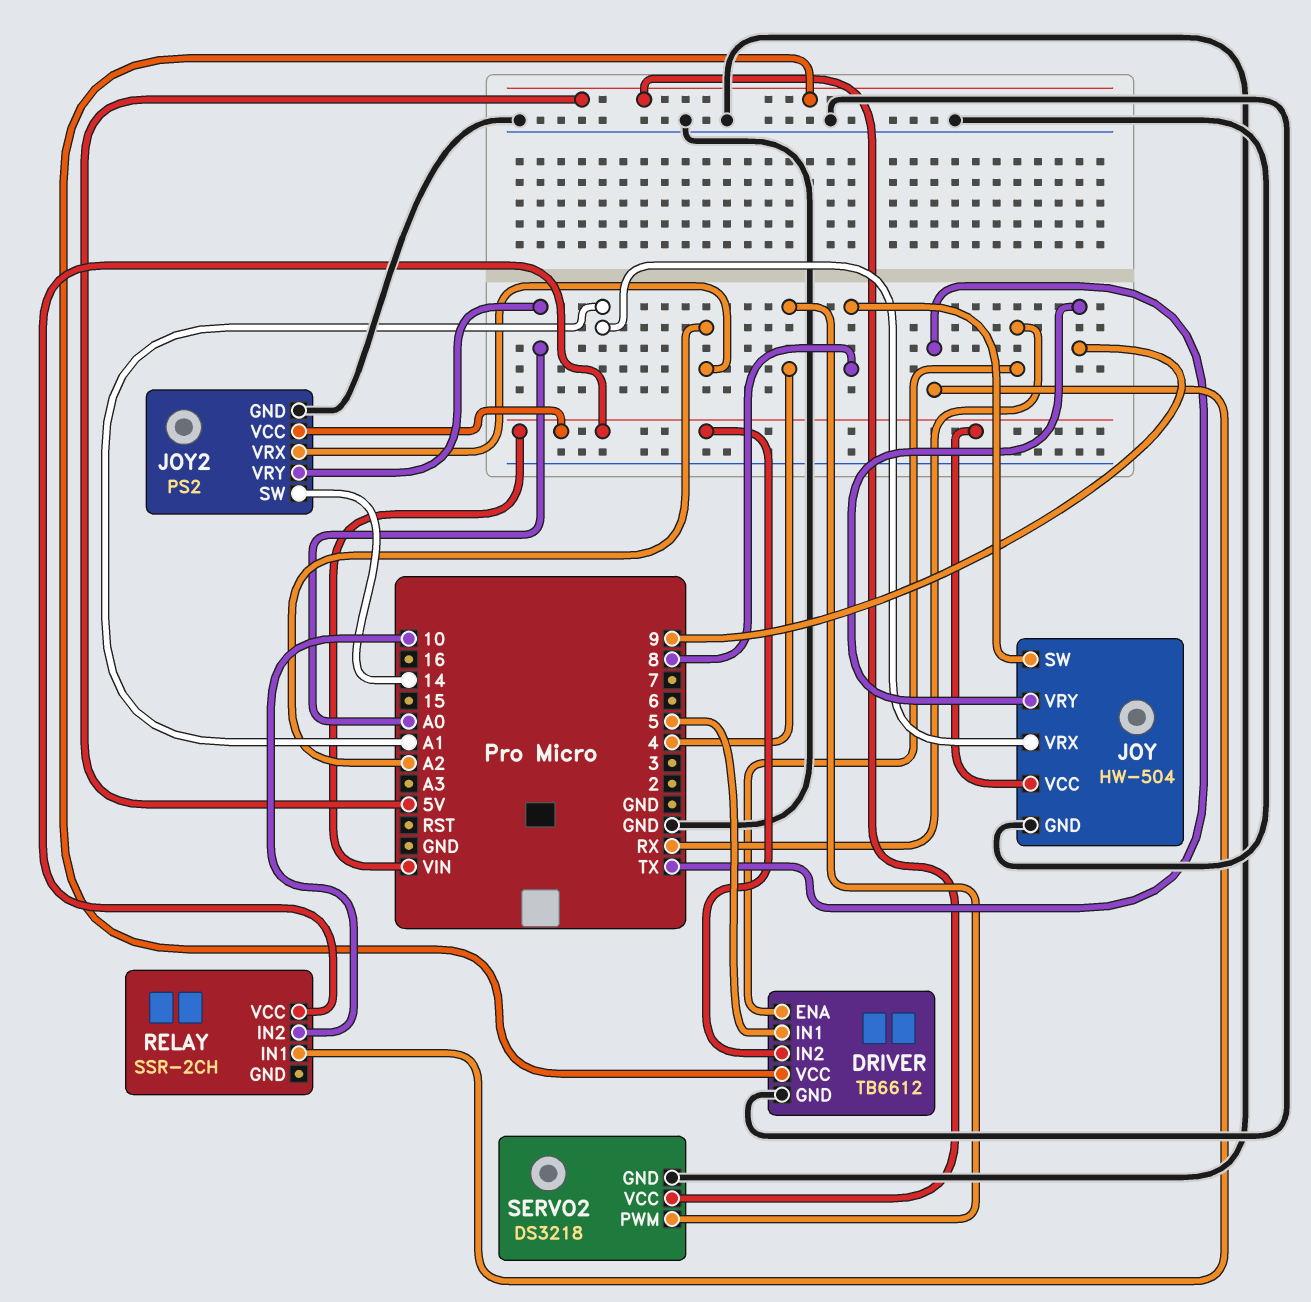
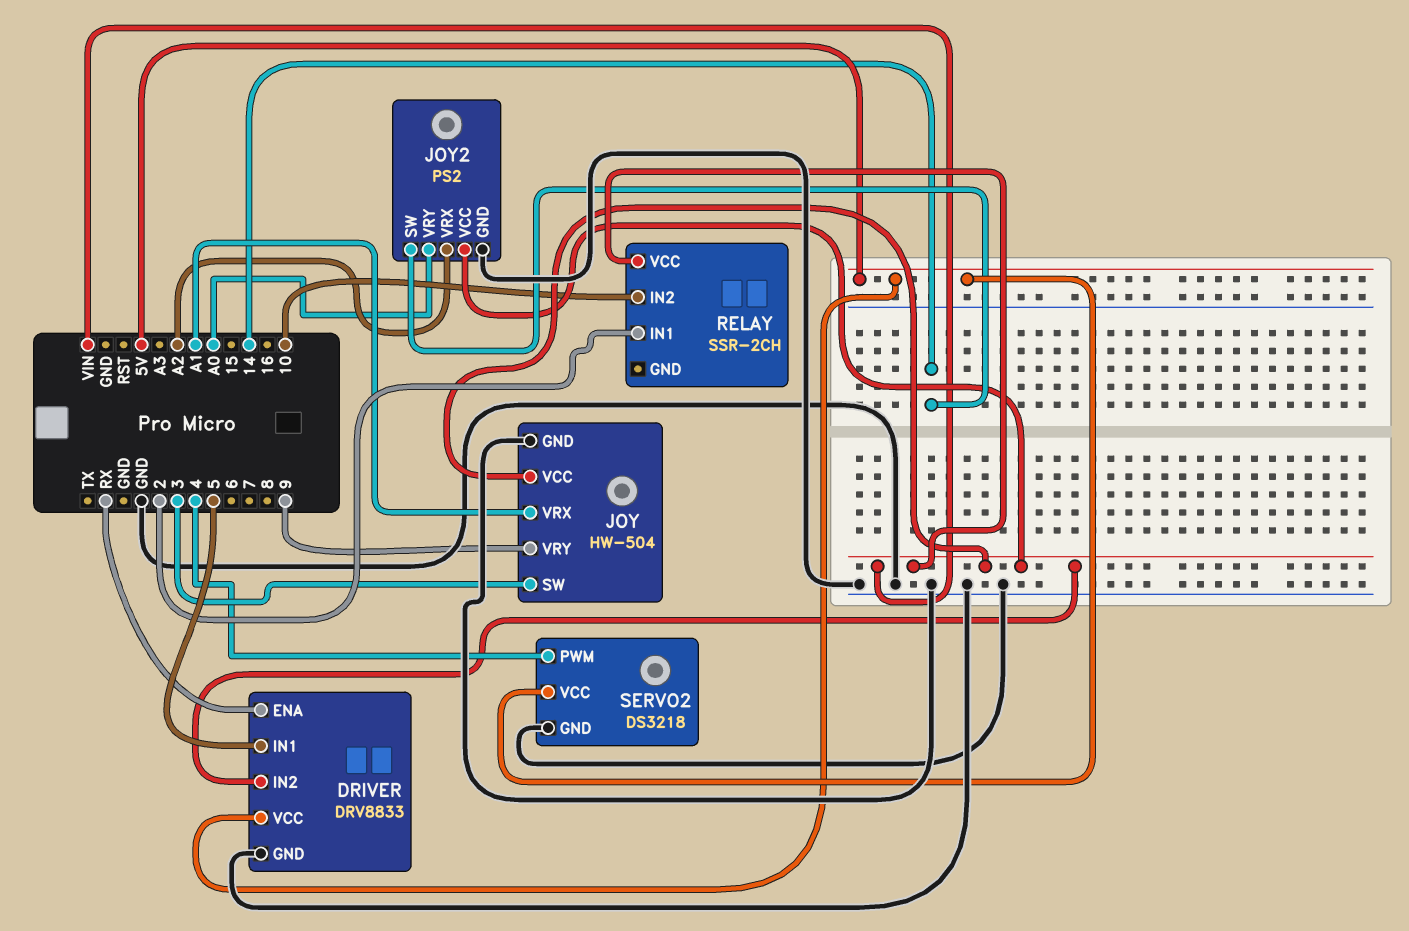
DRIVER: TB6612 -> DRV8833
JOY pin SW: 8 -> 3
RELAY pin IN1: TX -> 2

